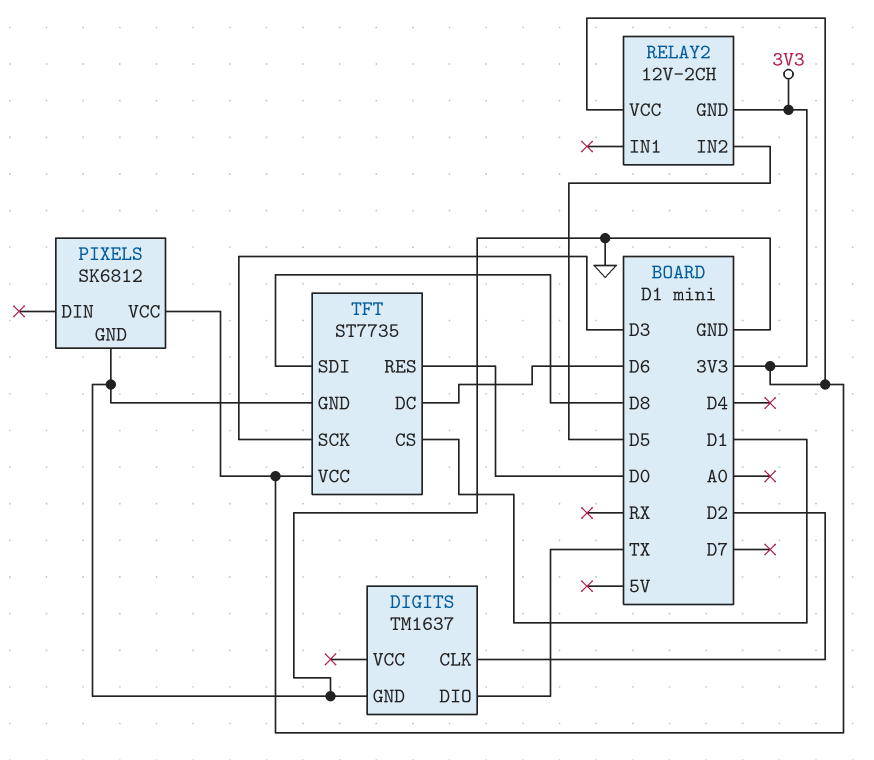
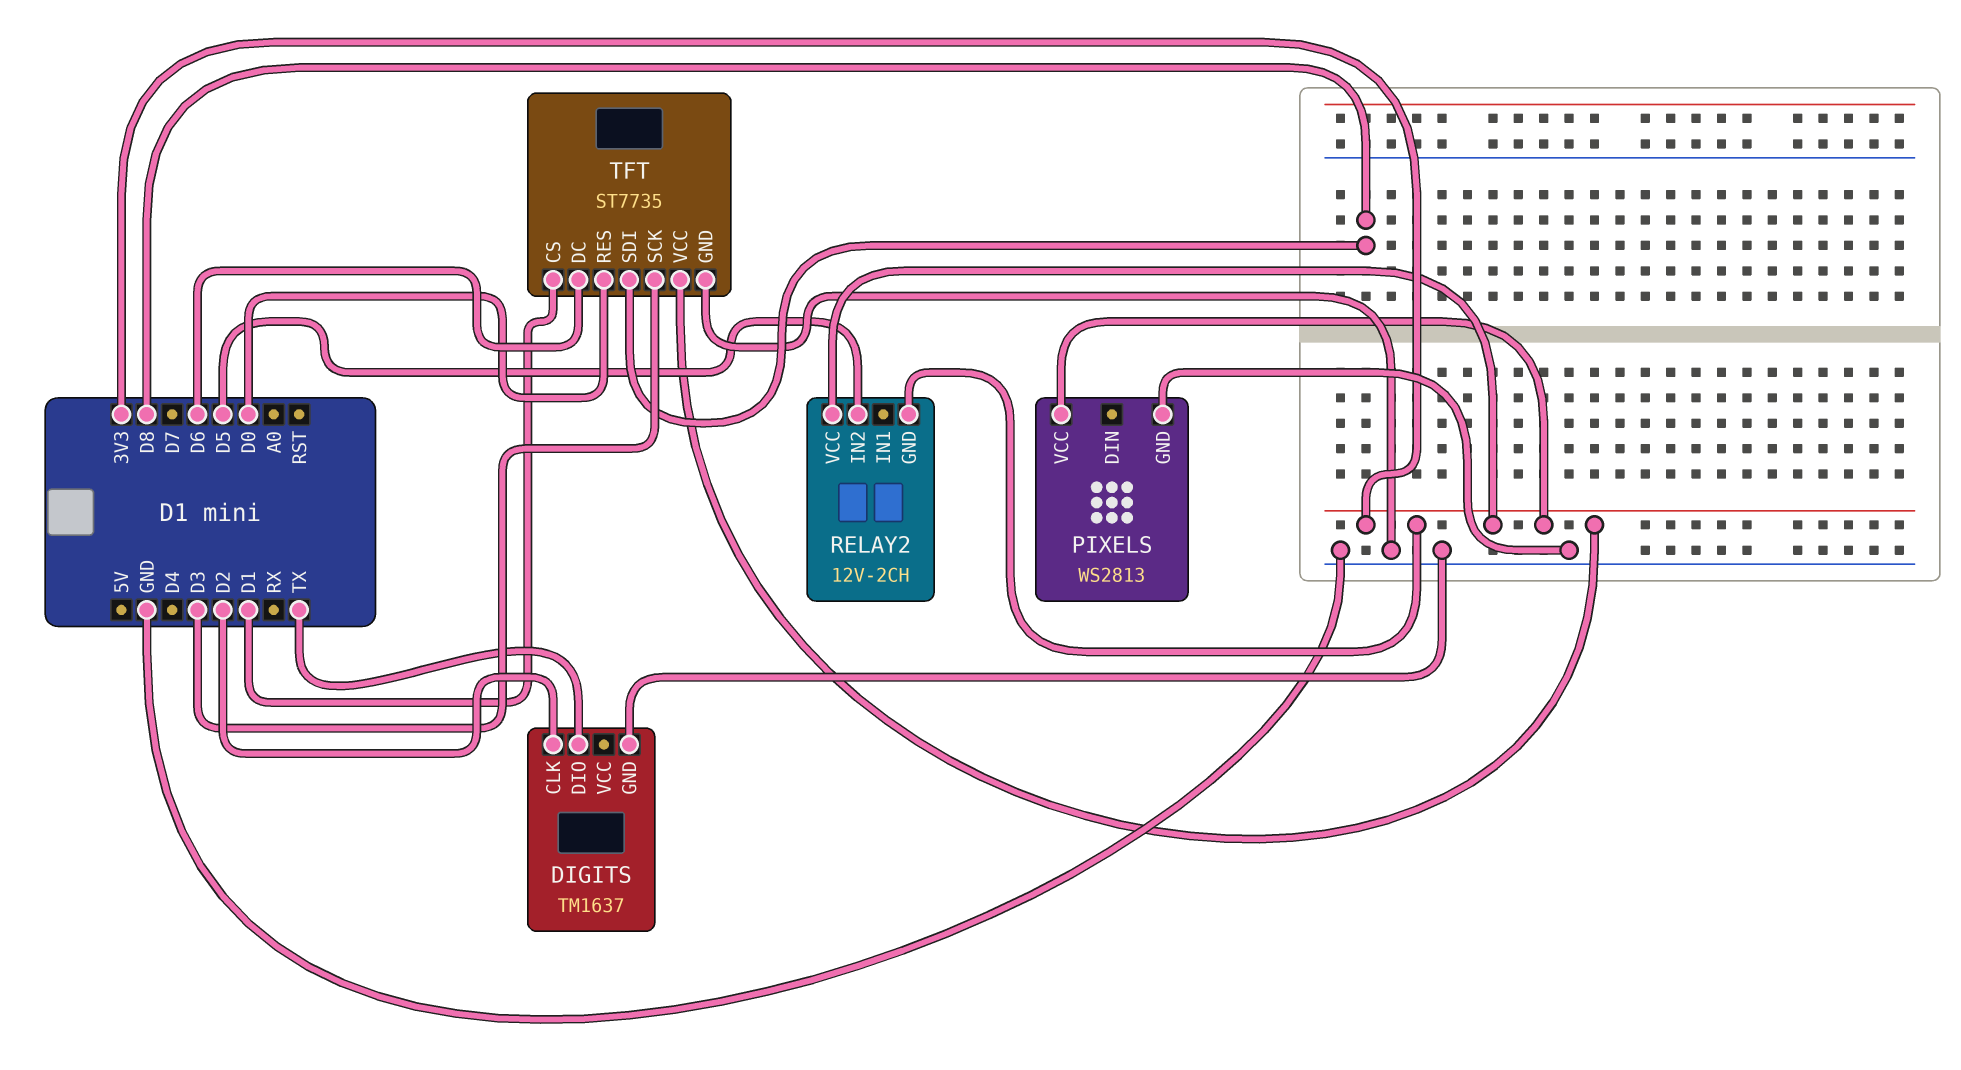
PIXELS: SK6812 -> WS2813

